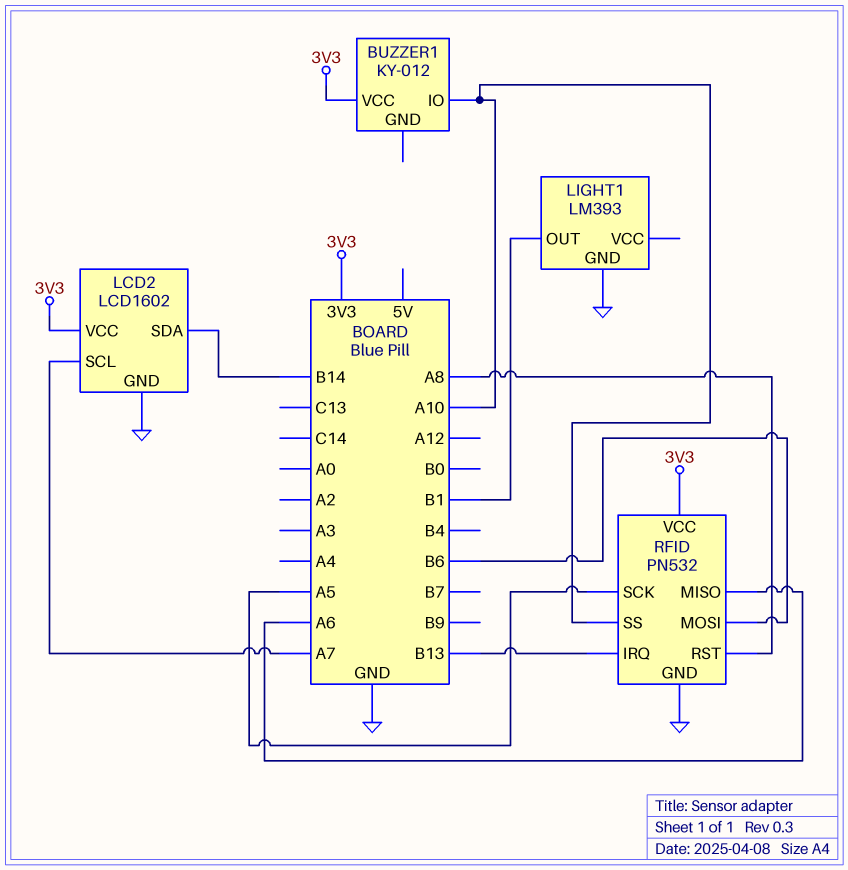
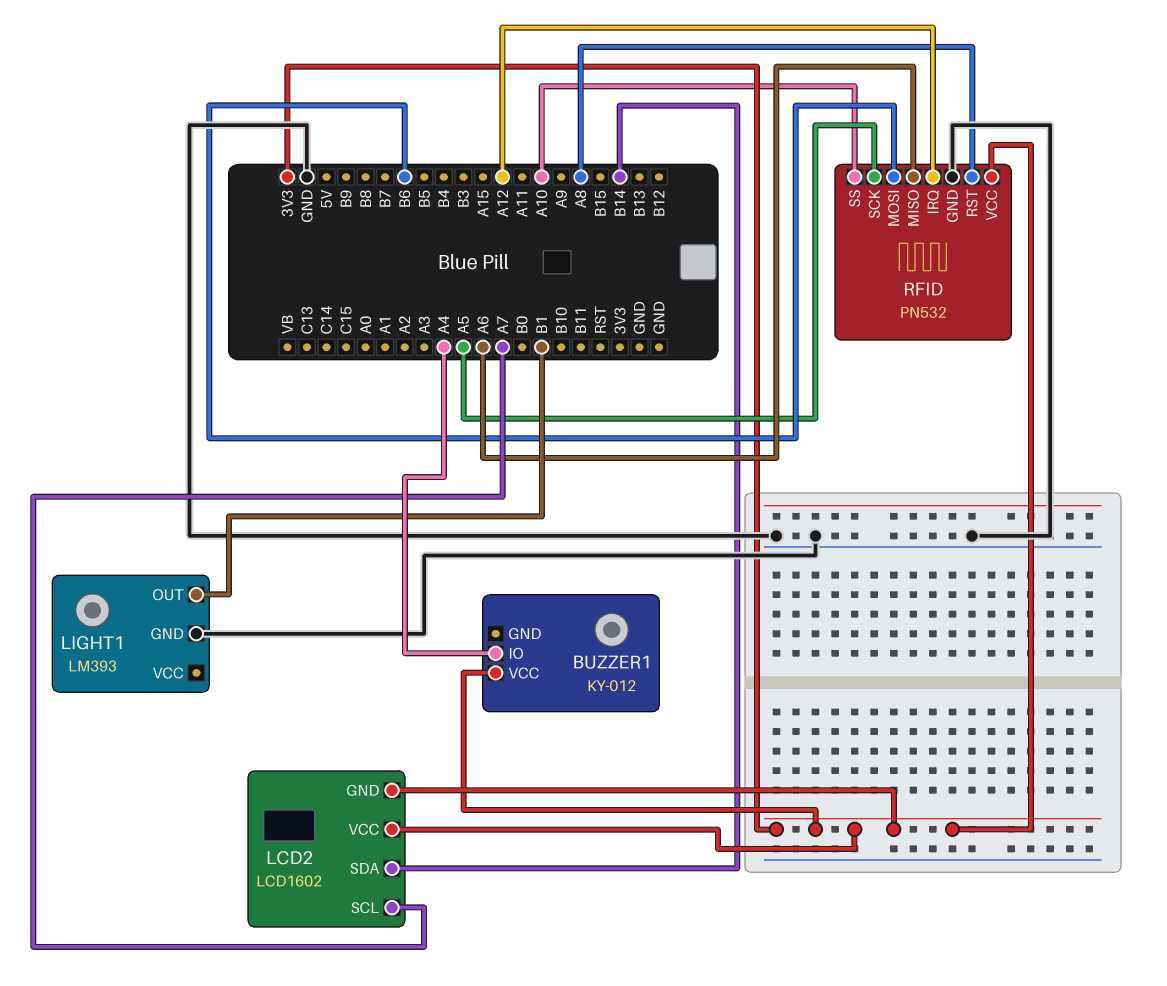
BUZZER1 pin IO: A10 -> A4
LCD2 pin GND: GND -> 3V3
RFID pin IRQ: B13 -> A12

